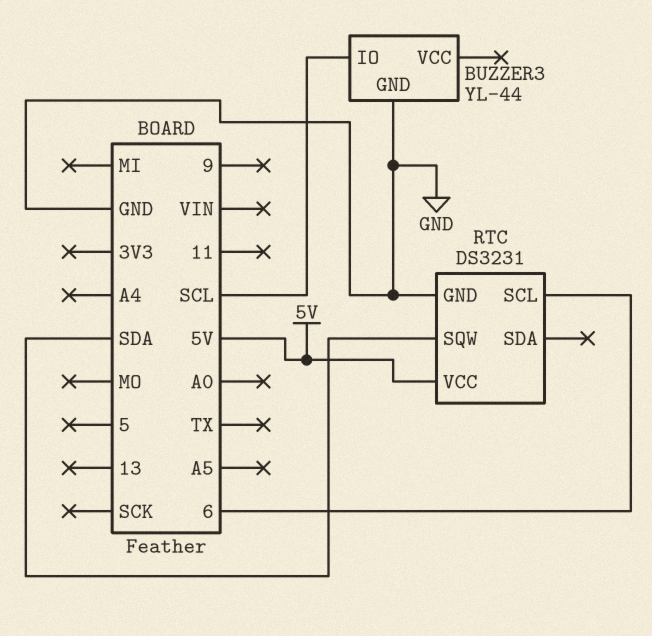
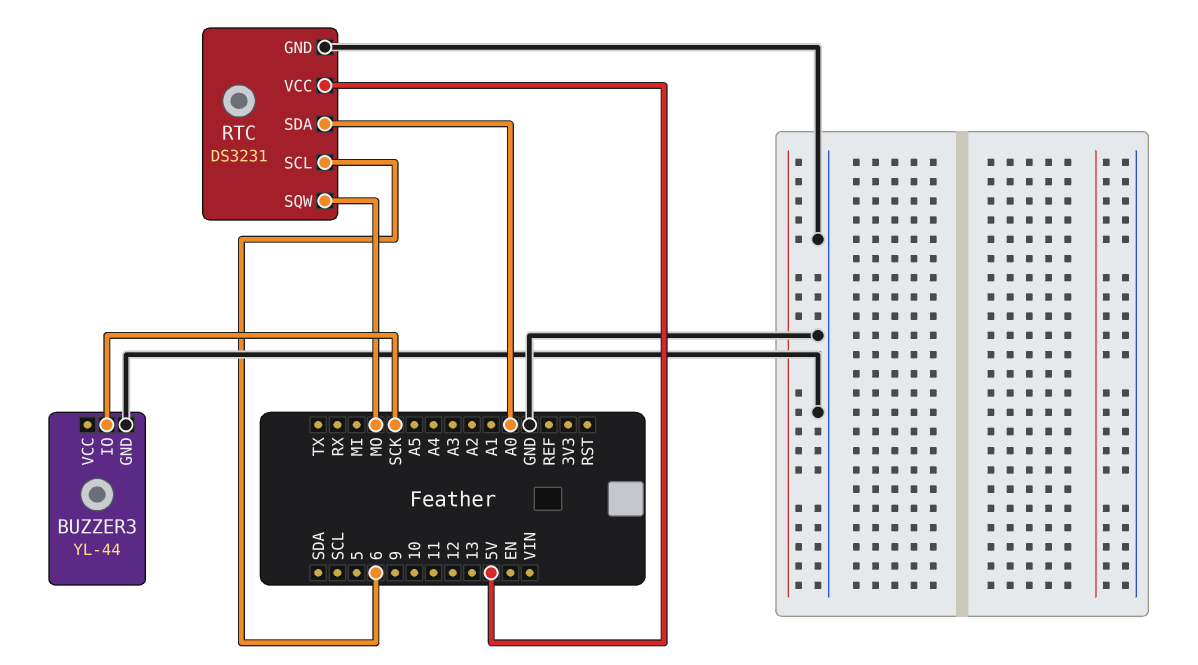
BUZZER3 pin IO: SCL -> SCK
RTC pin SDA: none -> A0
RTC pin SQW: SDA -> MO

